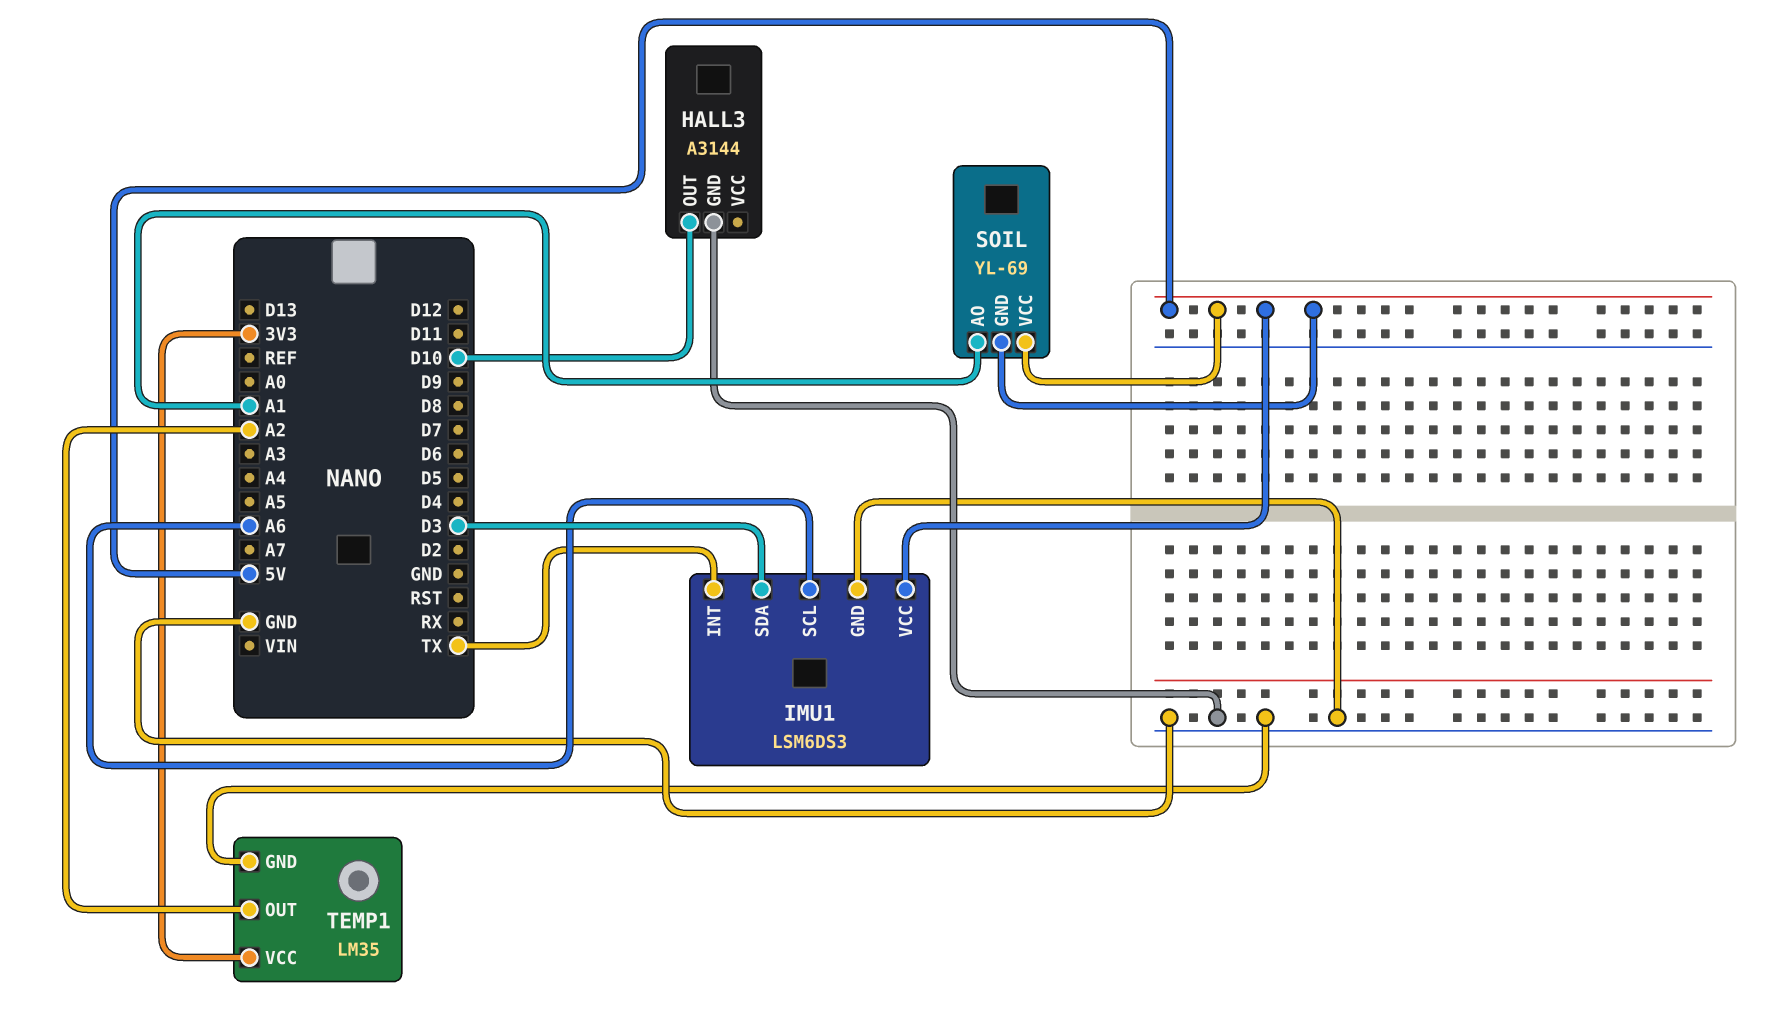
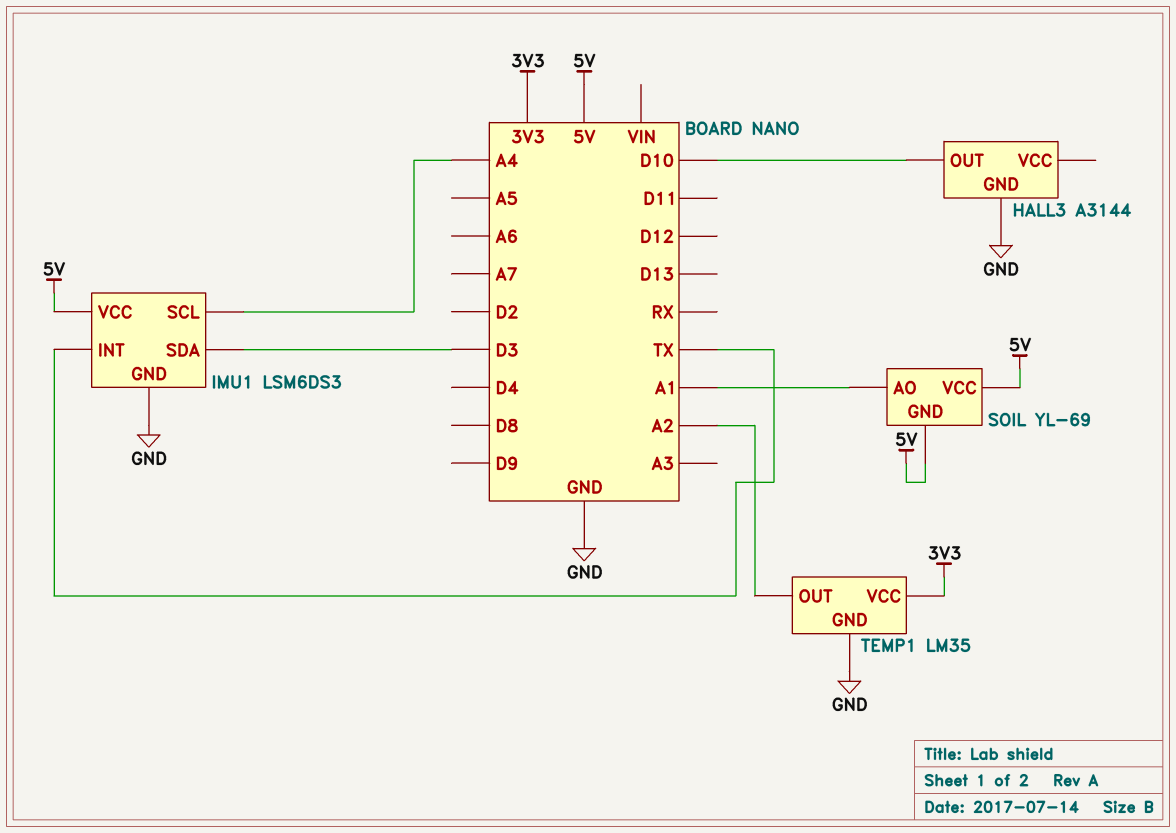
IMU1 pin SCL: A6 -> A4

